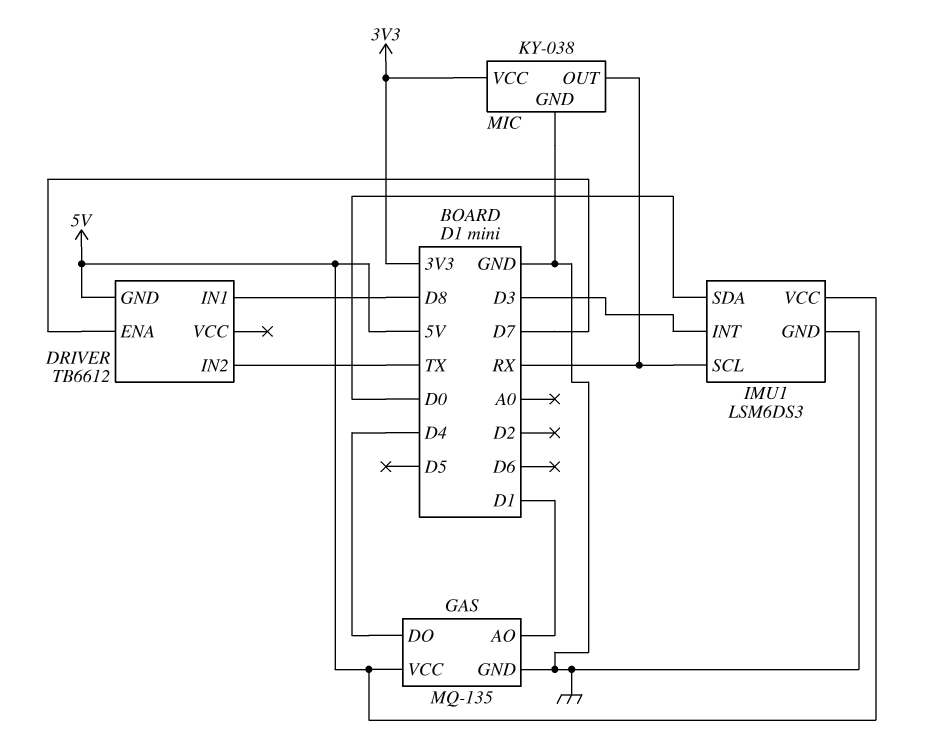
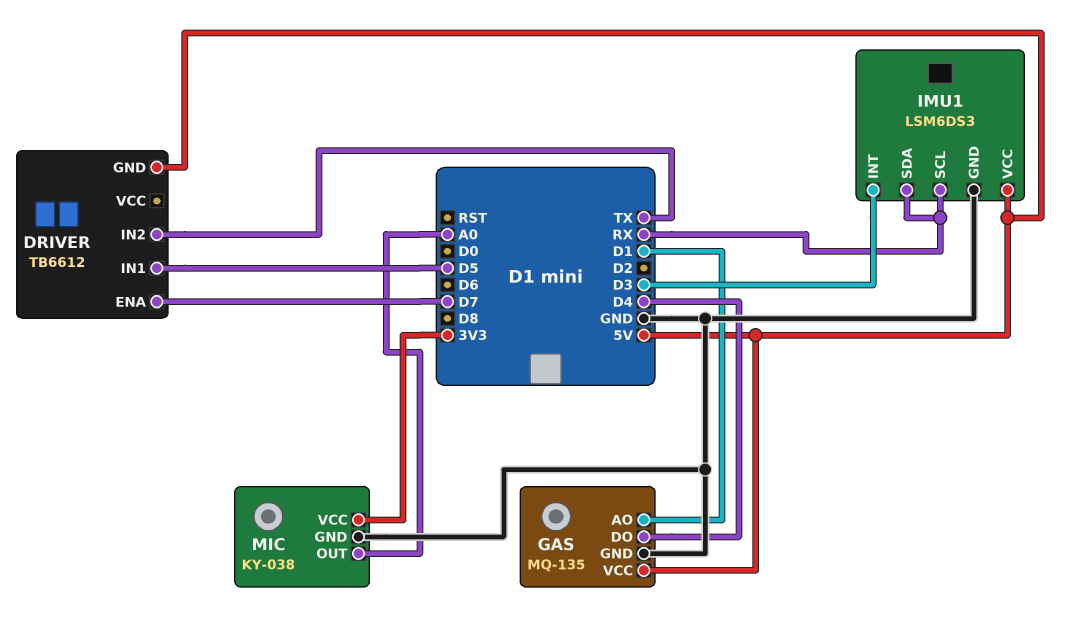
DRIVER pin IN1: D8 -> D5
IMU1 pin SDA: D0 -> RX
MIC pin OUT: RX -> A0

